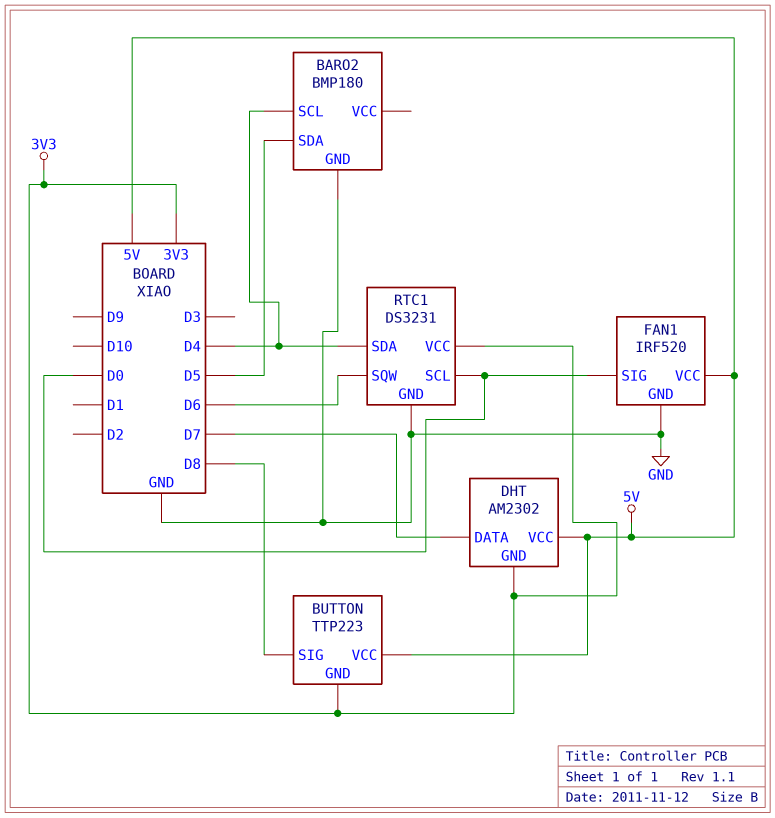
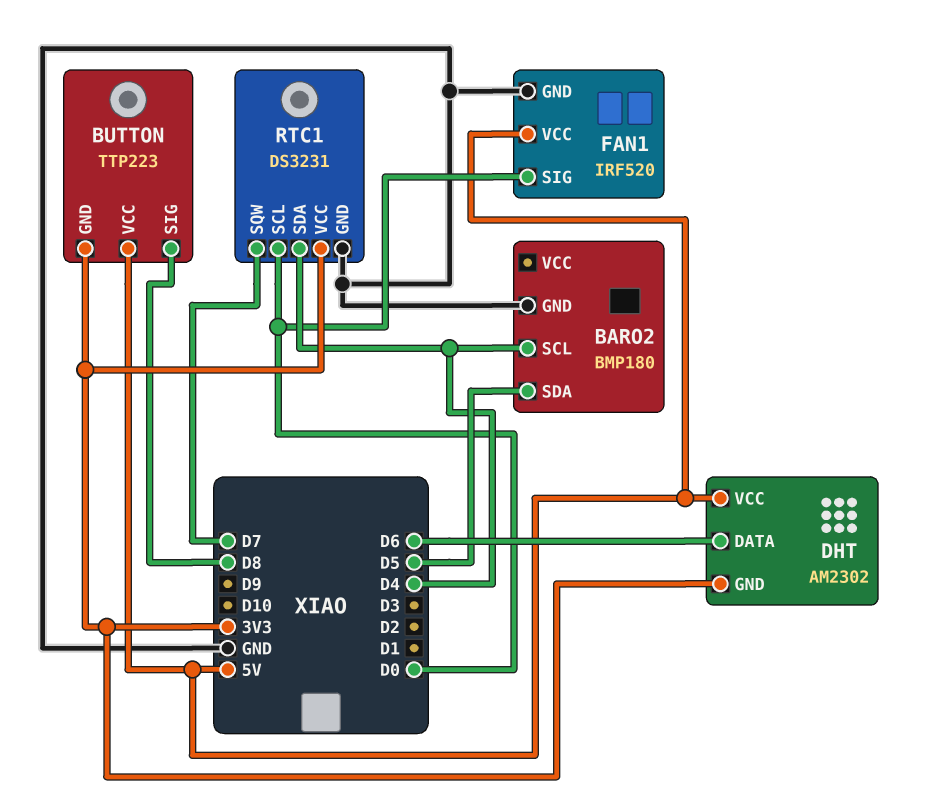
DHT pin DATA: D7 -> D6
RTC1 pin SQW: D6 -> D7

